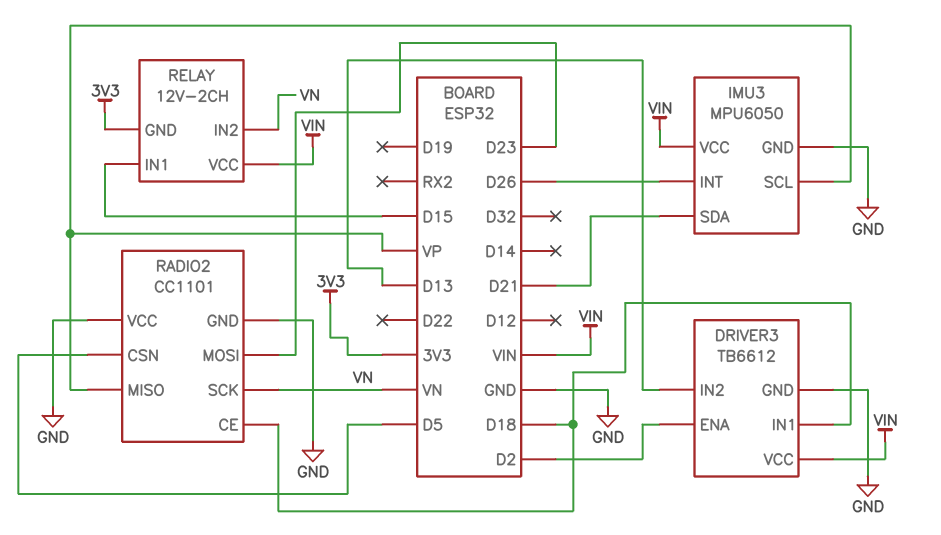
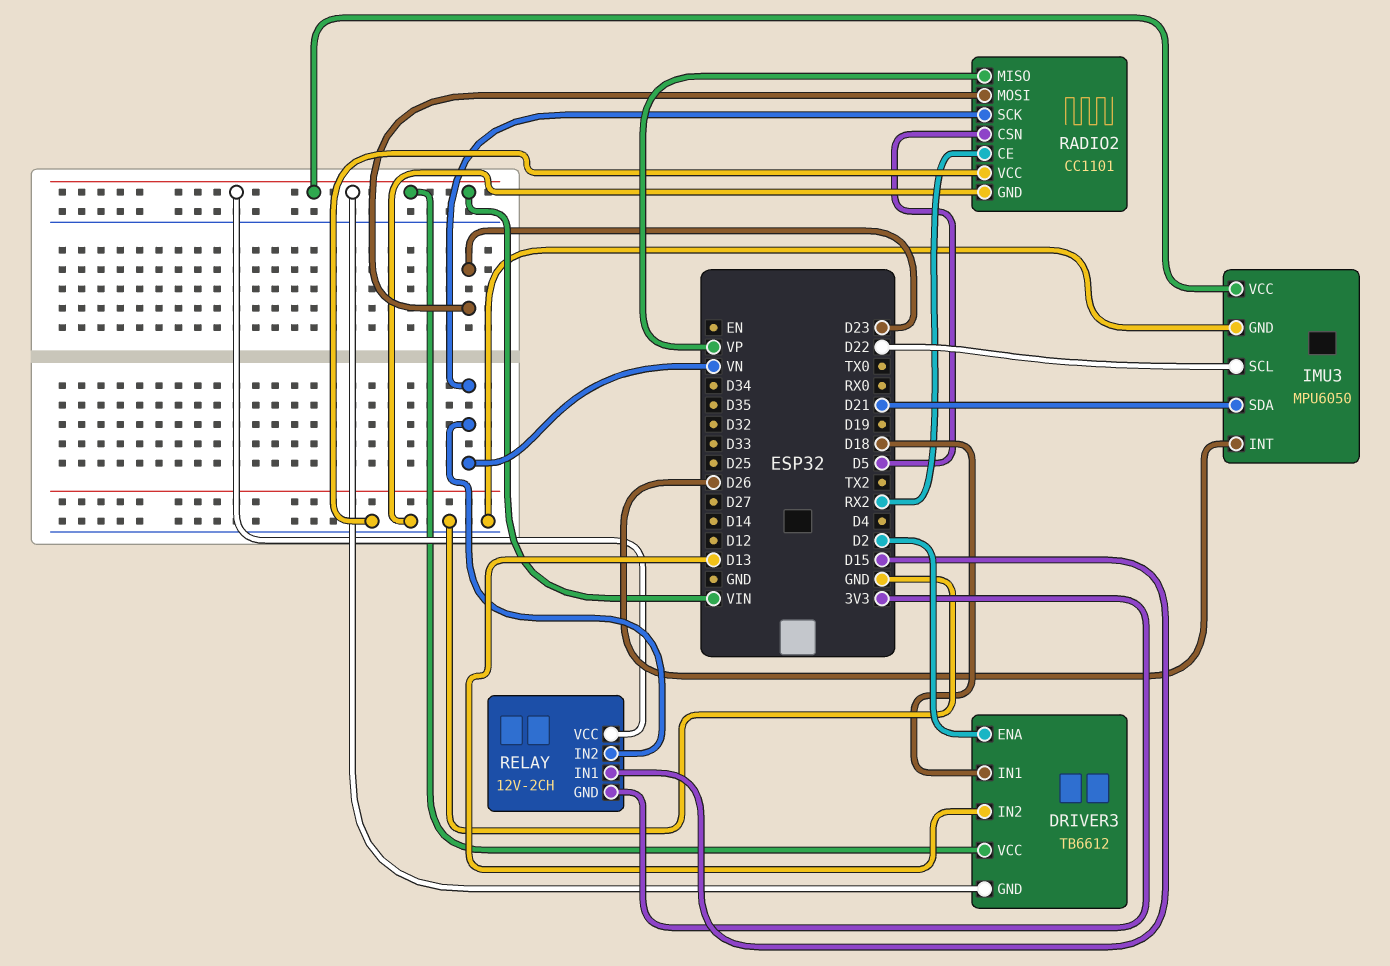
DRIVER3 pin GND: GND -> VIN
IMU3 pin SCL: VP -> D22
RADIO2 pin CE: D18 -> RX2

